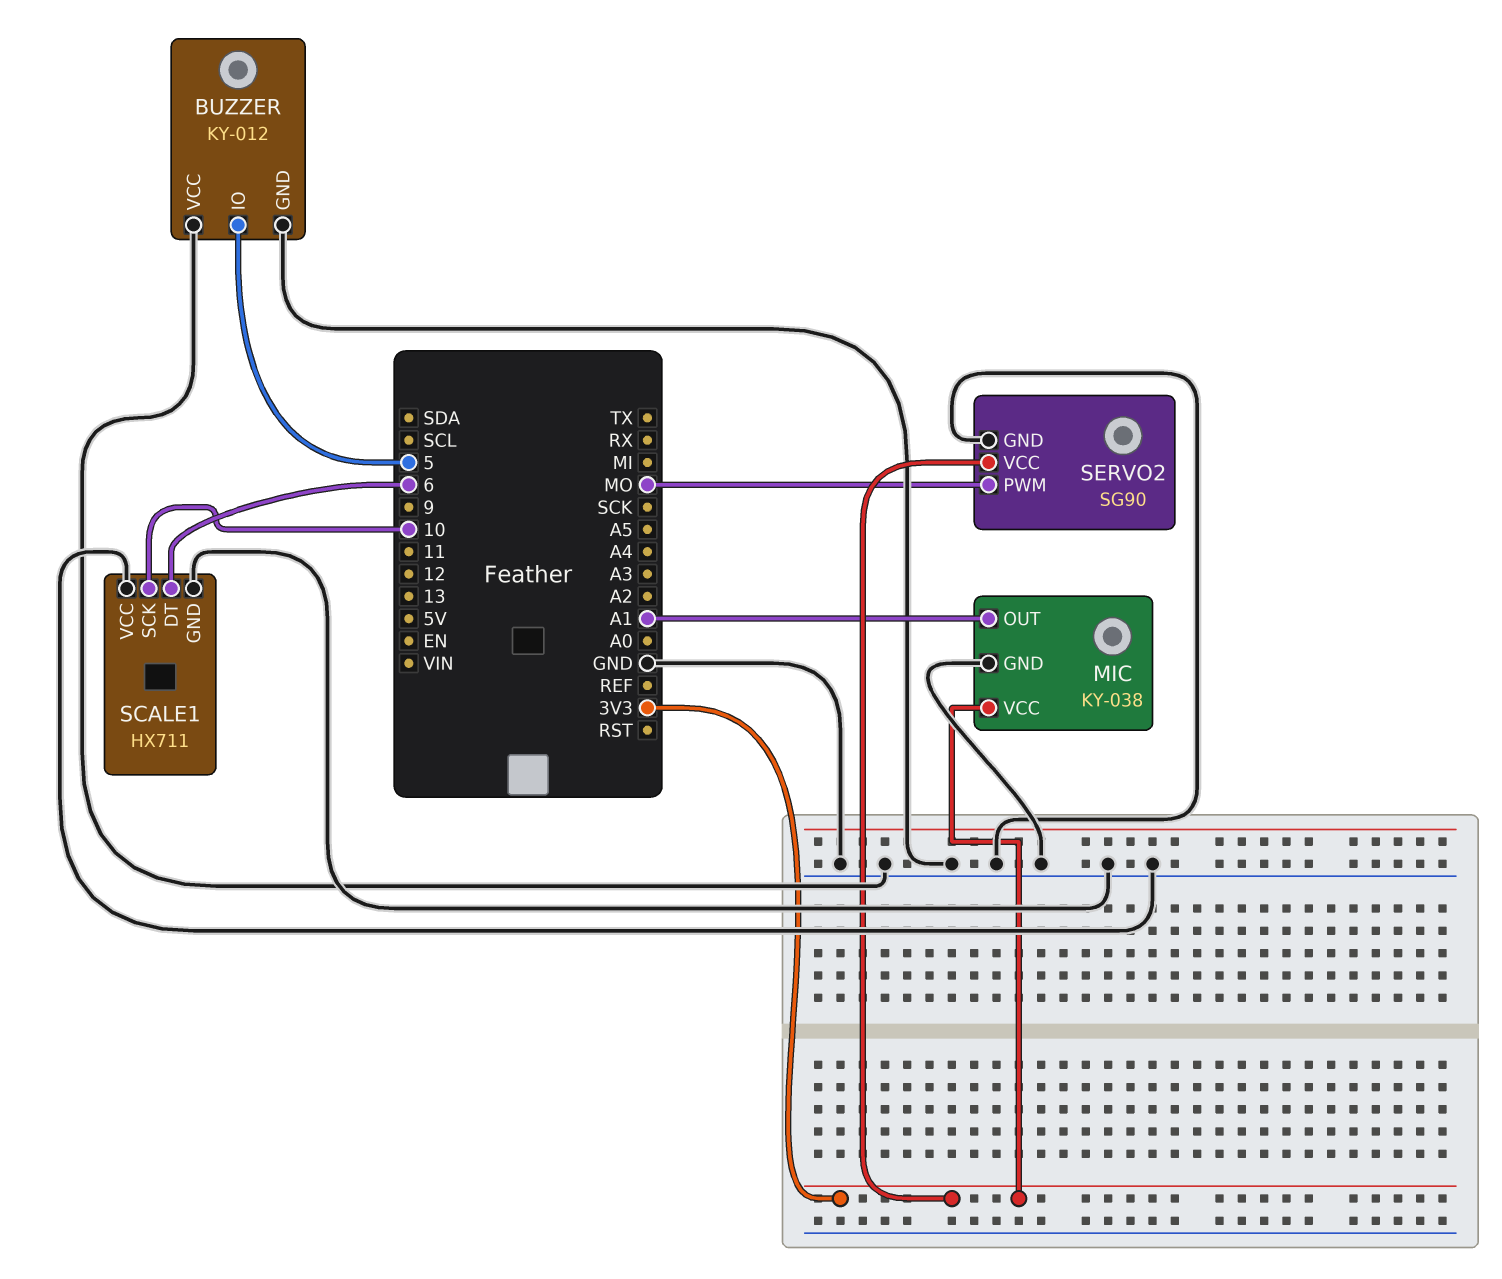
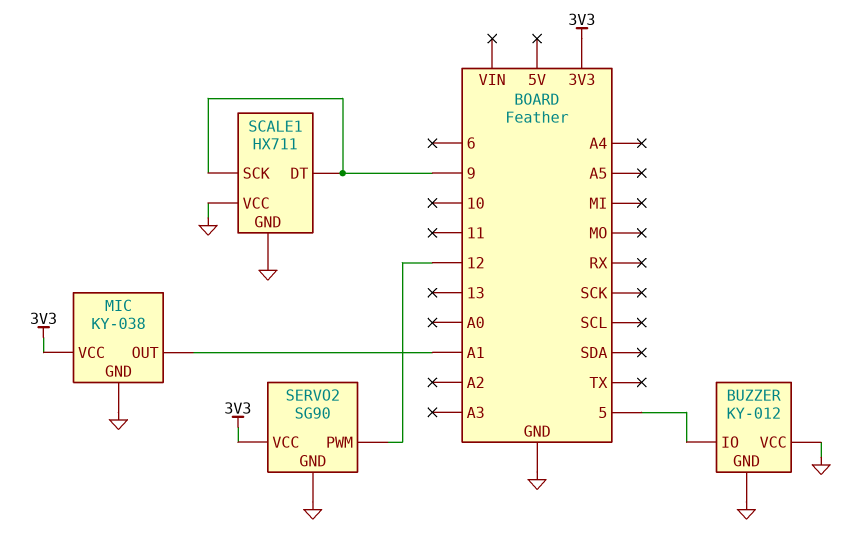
SCALE1 pin DT: 6 -> 9
SCALE1 pin SCK: 10 -> 9
SERVO2 pin PWM: MO -> 12

